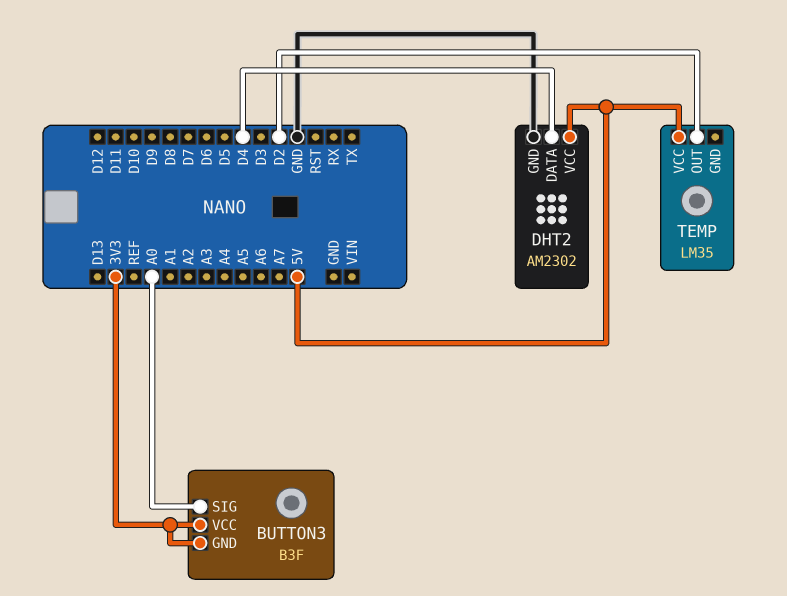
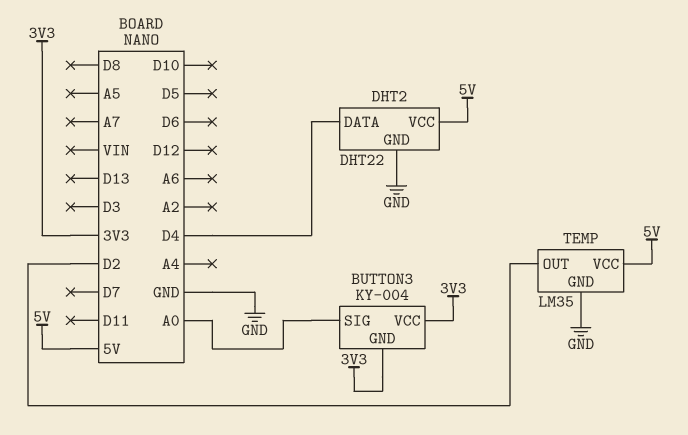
BUTTON3: B3F -> KY-004
DHT2: AM2302 -> DHT22
TEMP pin GND: none -> GND

